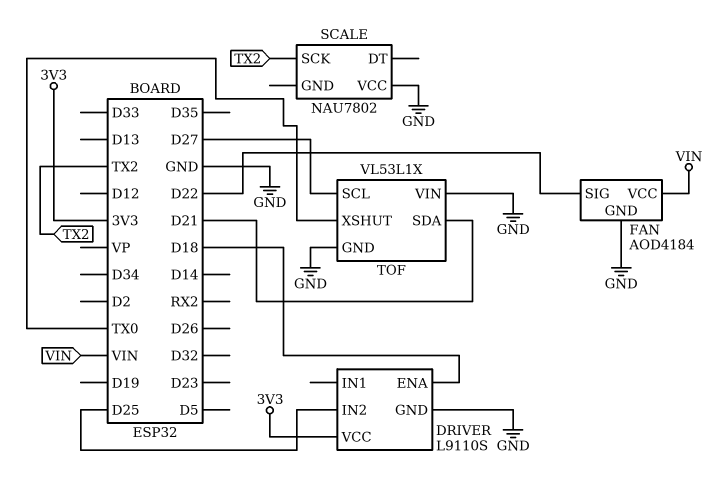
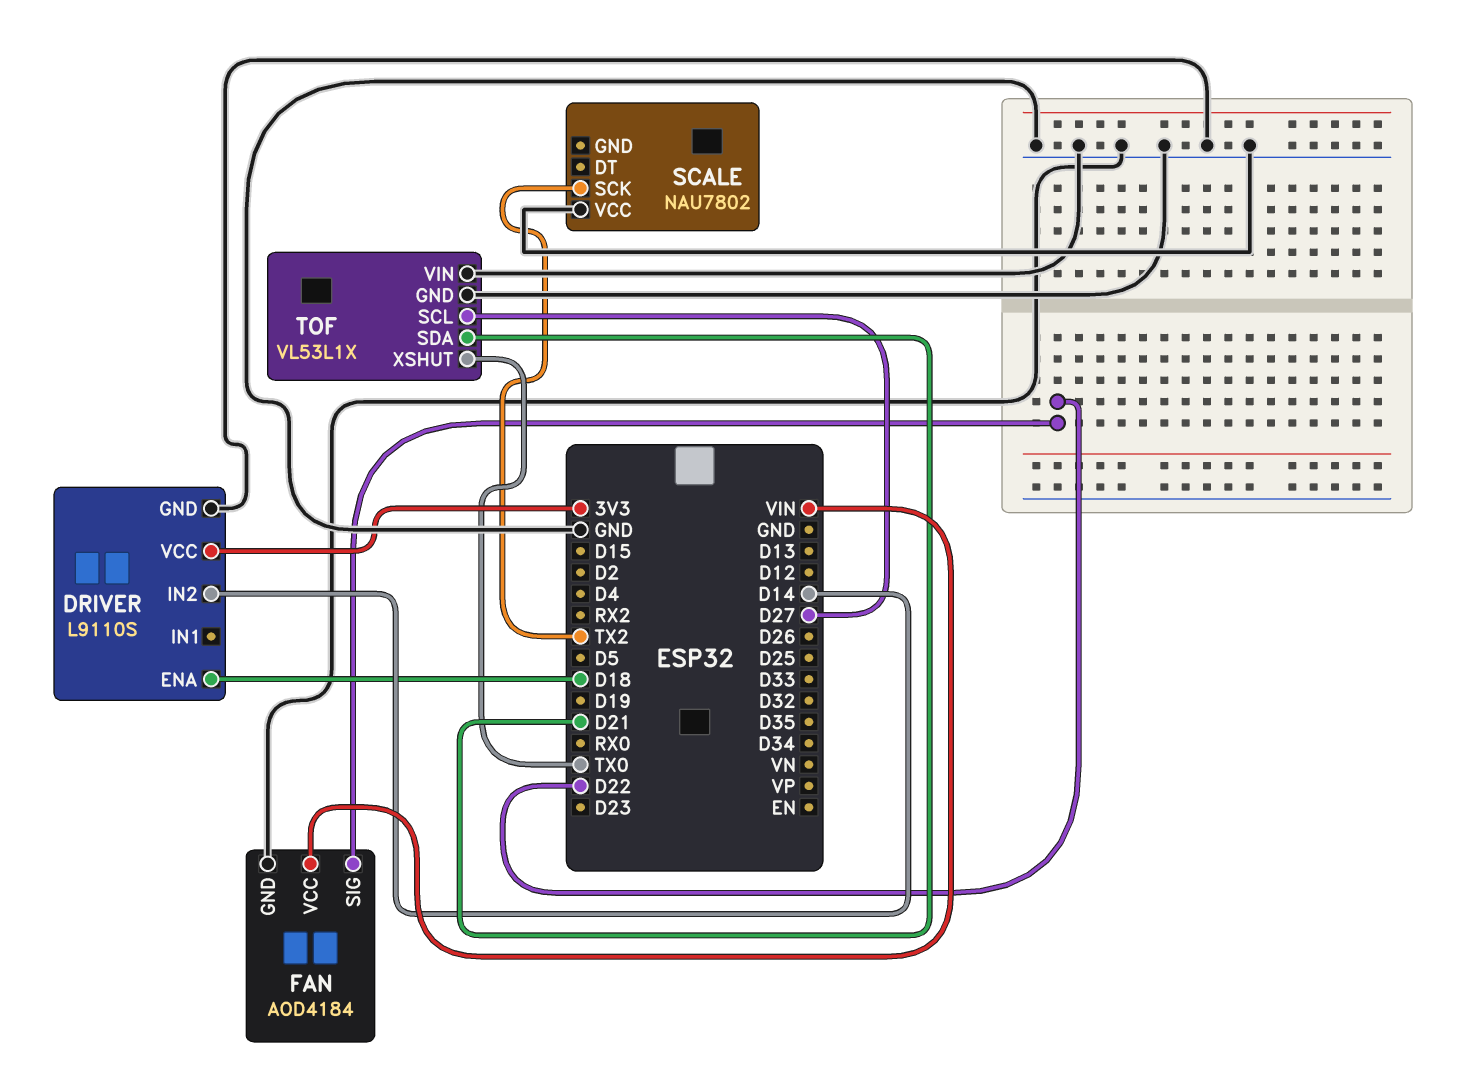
DRIVER pin IN2: D25 -> D14

